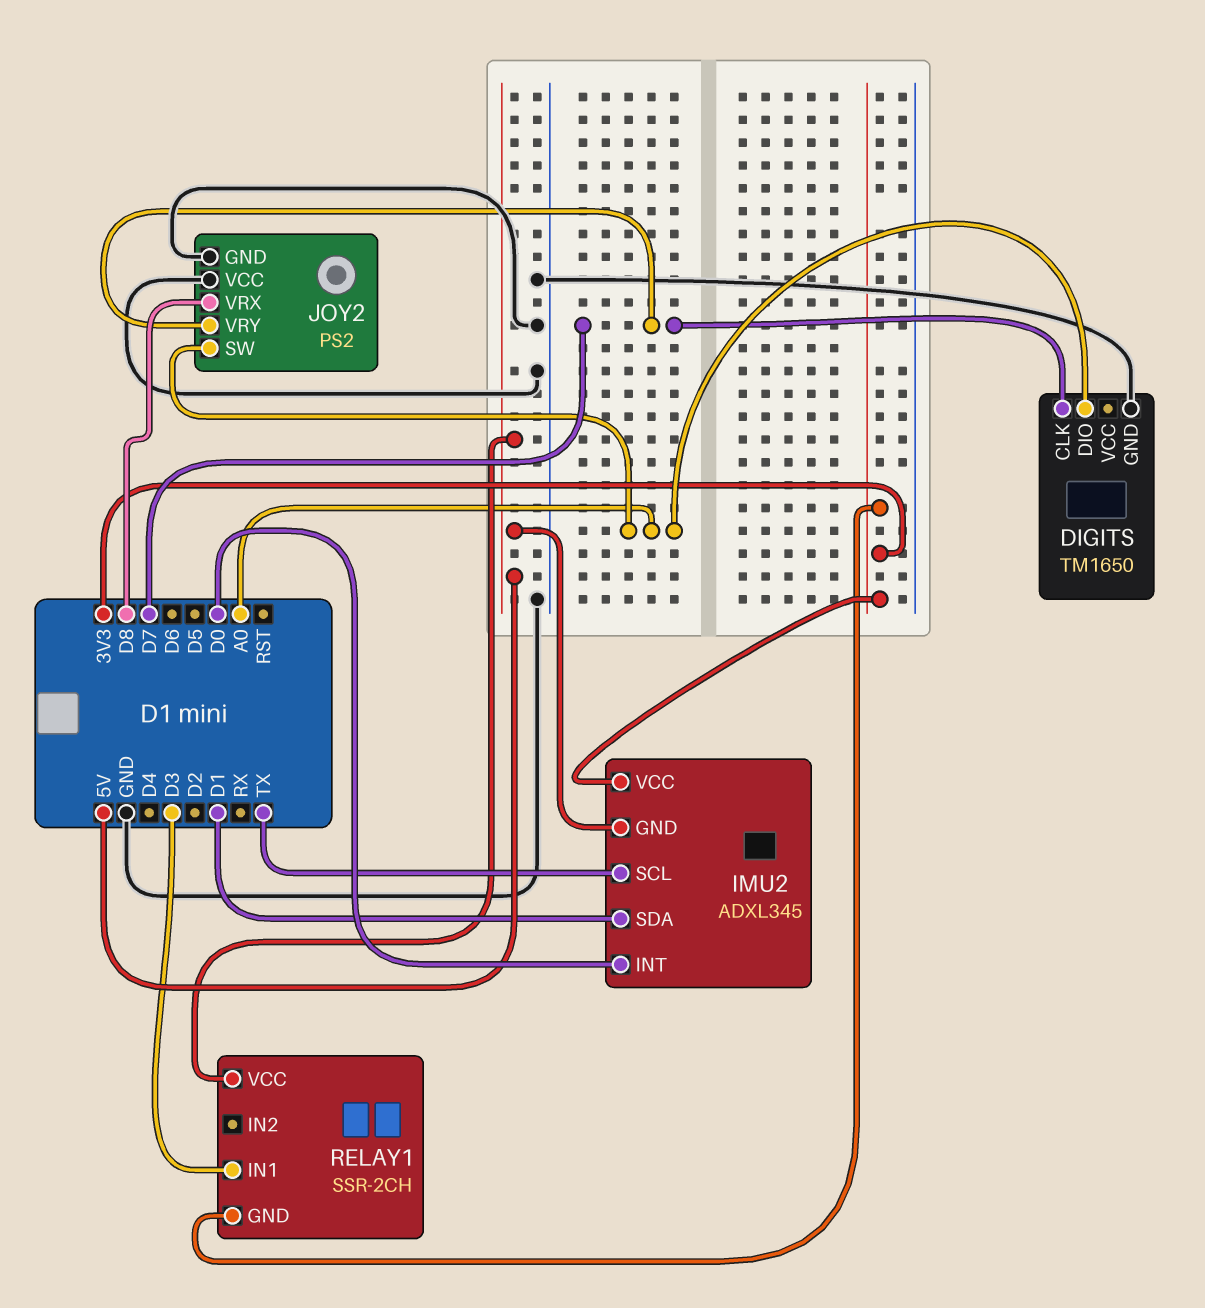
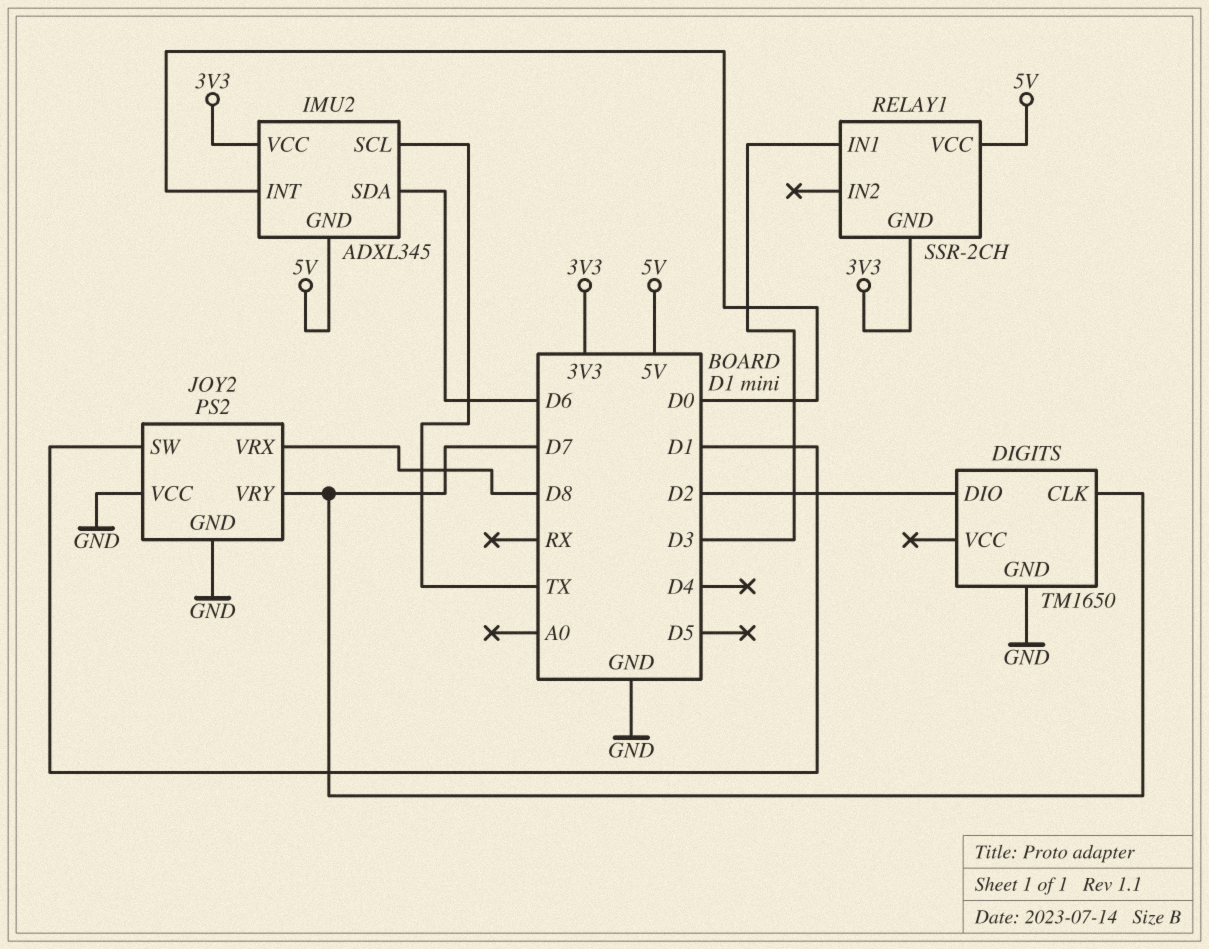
DIGITS pin DIO: A0 -> D2
IMU2 pin SDA: D1 -> D6
JOY2 pin SW: A0 -> D1

